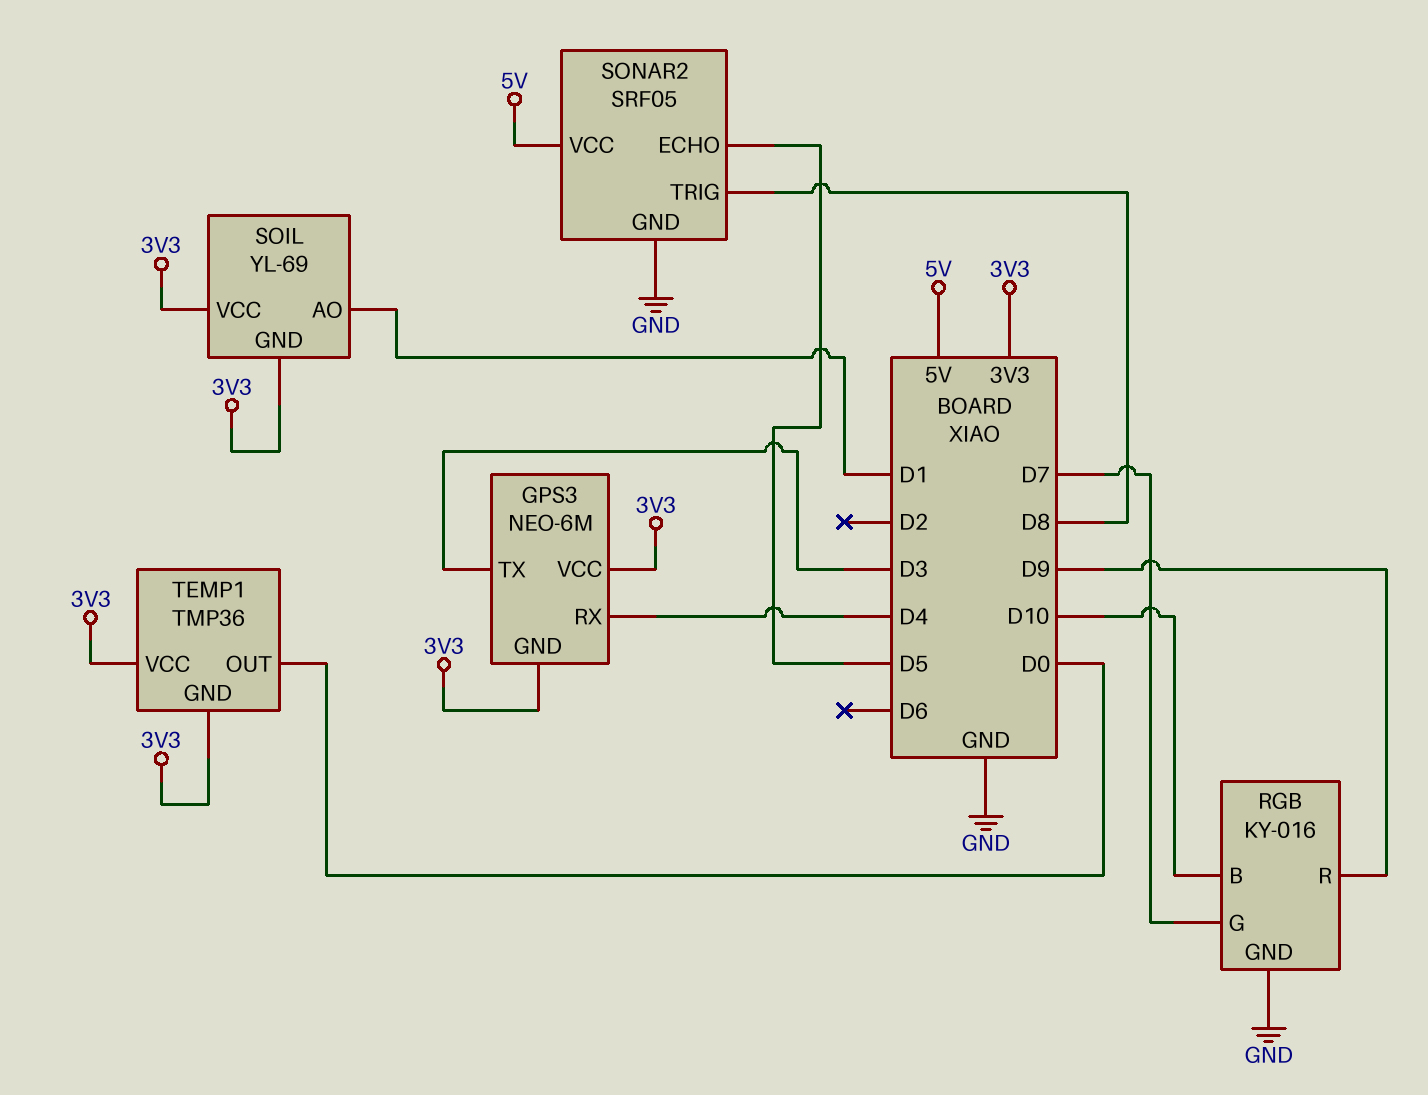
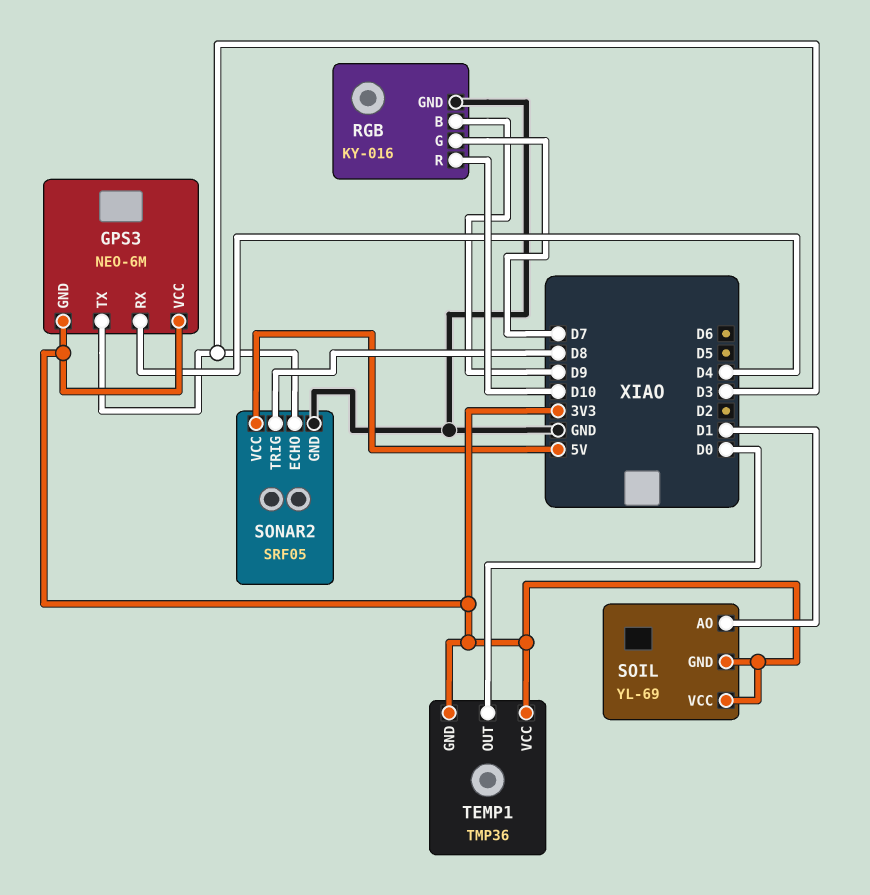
RGB pin B: D10 -> D9
RGB pin R: D9 -> D10
SONAR2 pin ECHO: D5 -> D3

